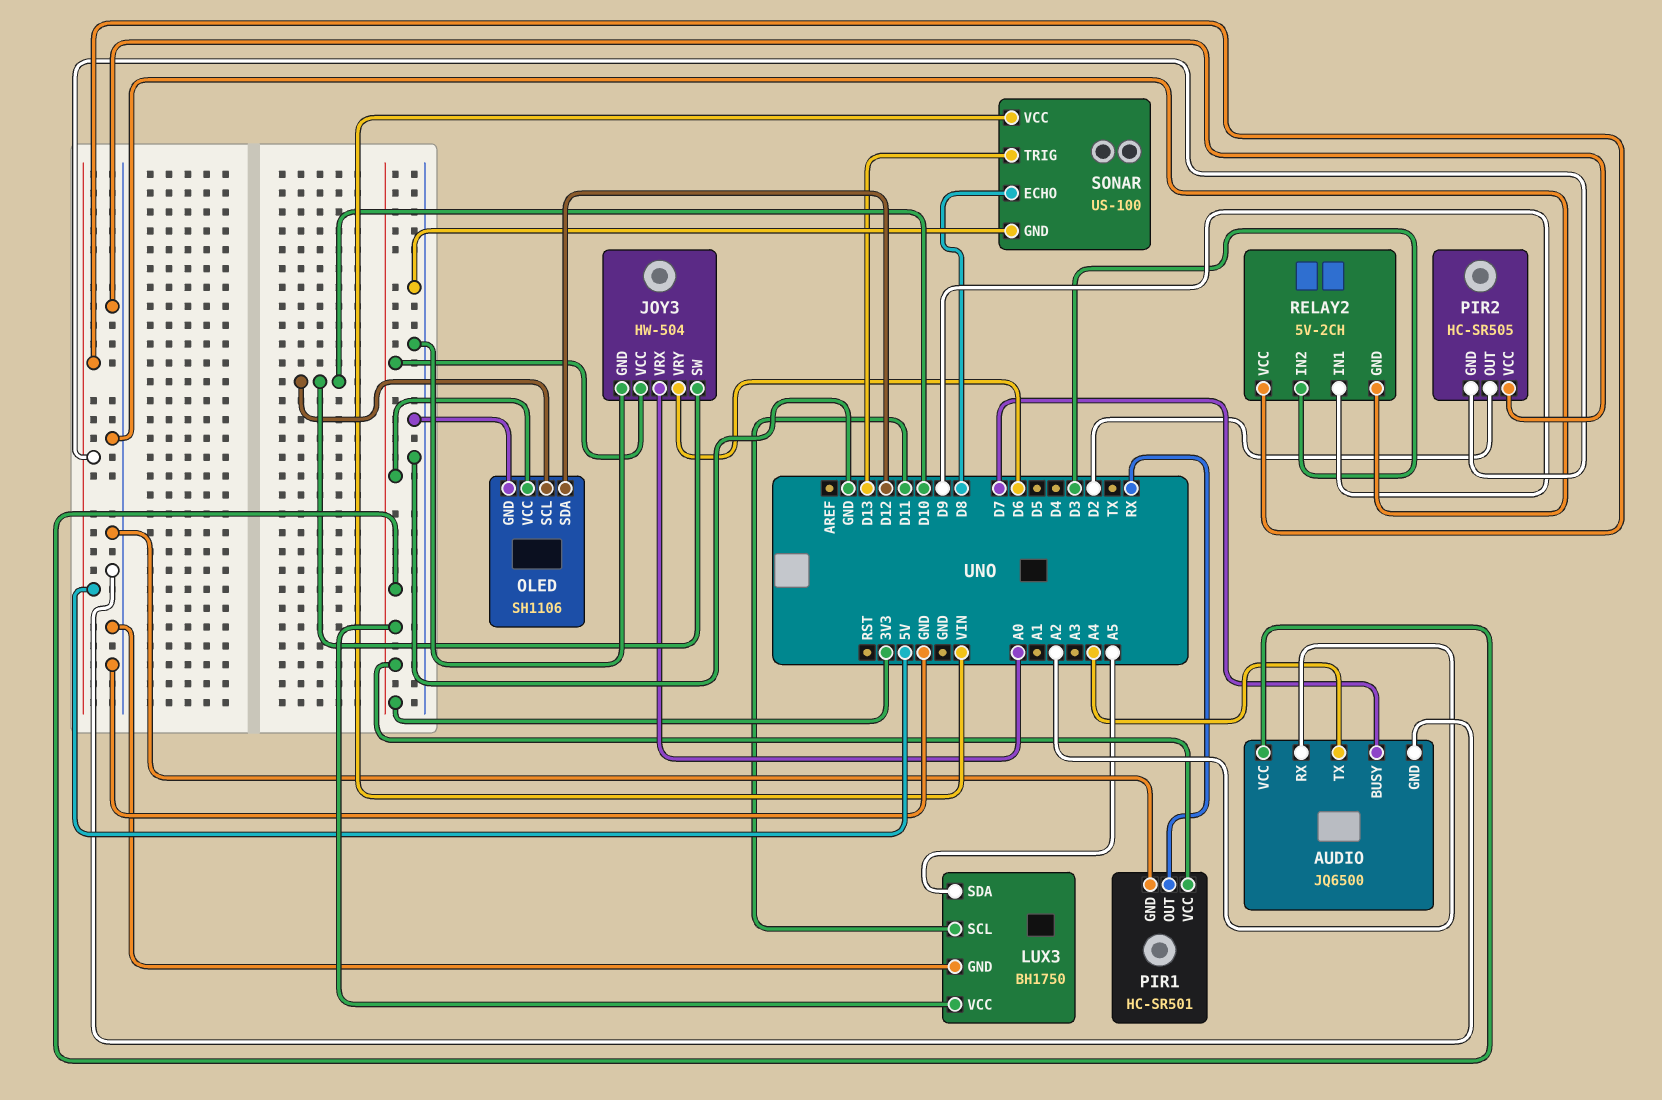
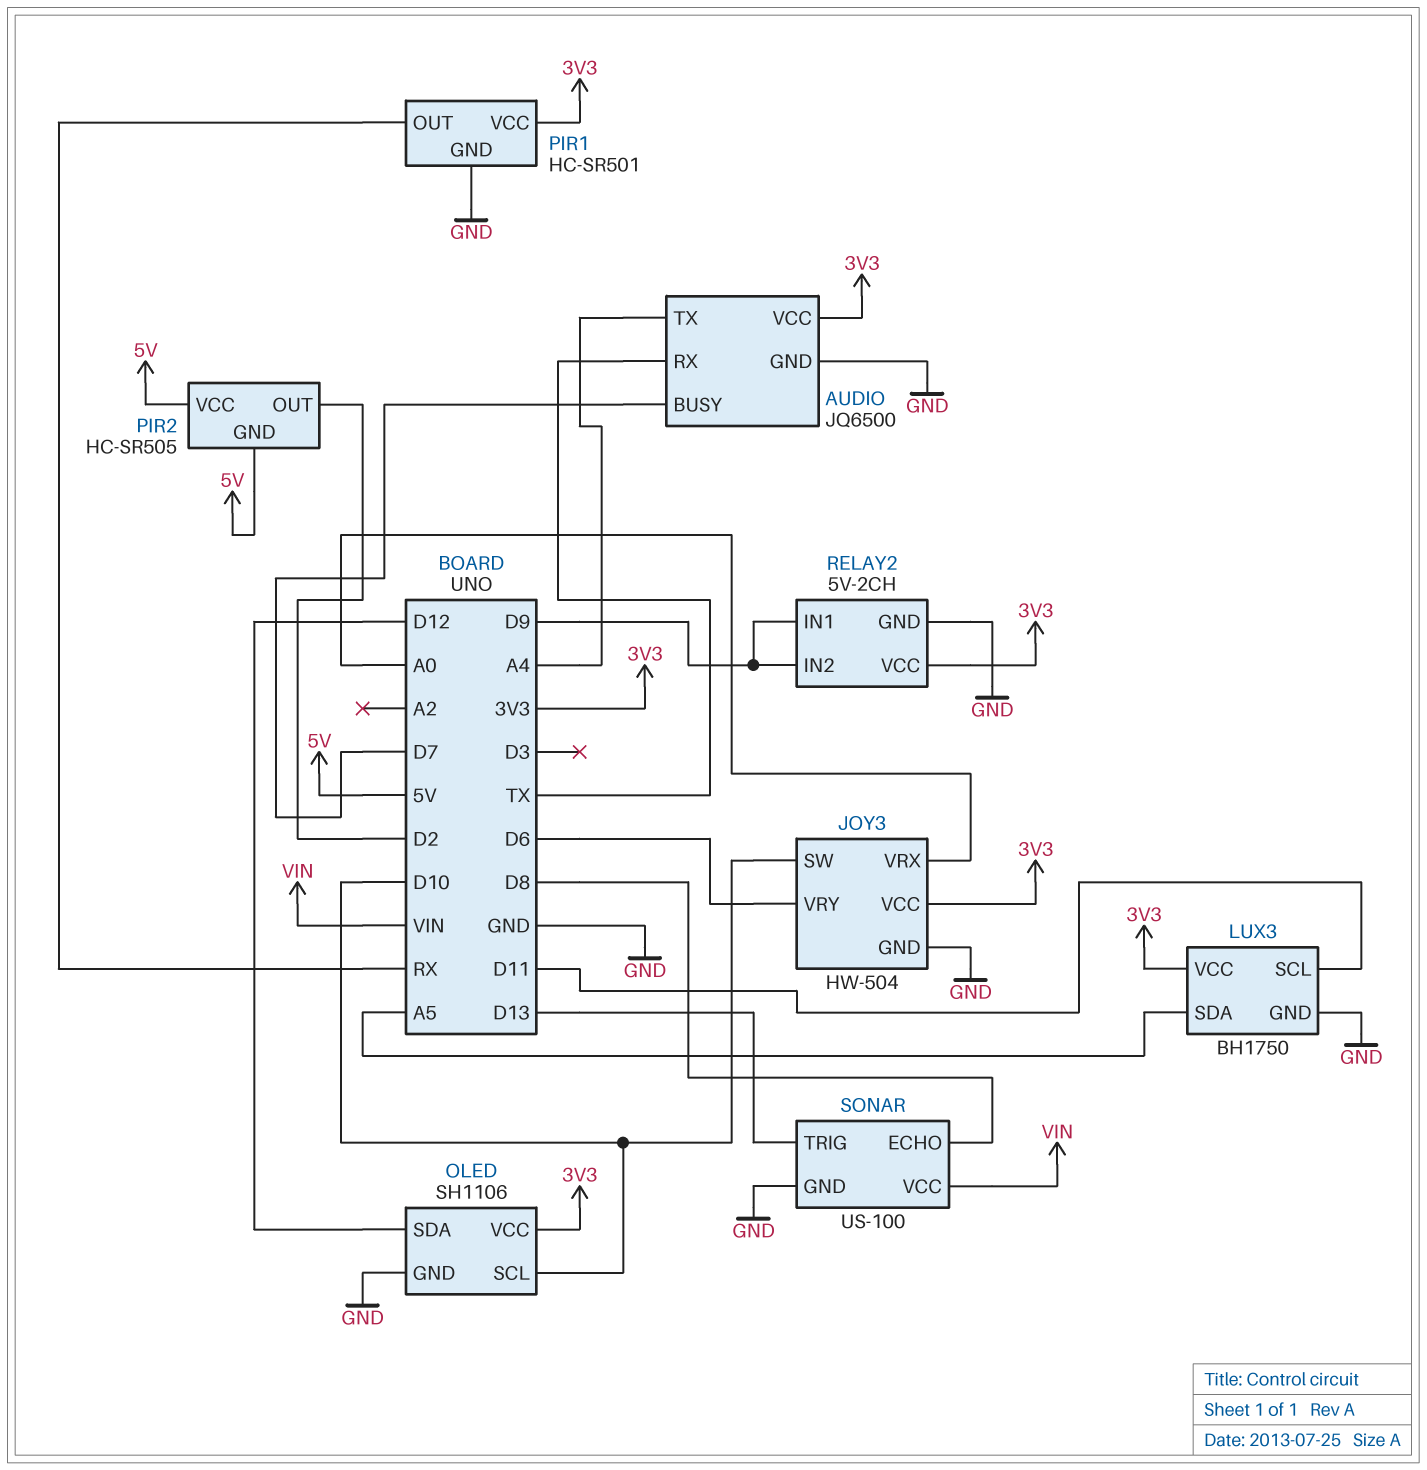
AUDIO pin RX: A2 -> TX
PIR2 pin VCC: GND -> 5V
RELAY2 pin IN2: D3 -> D9
RELAY2 pin VCC: 5V -> 3V3

